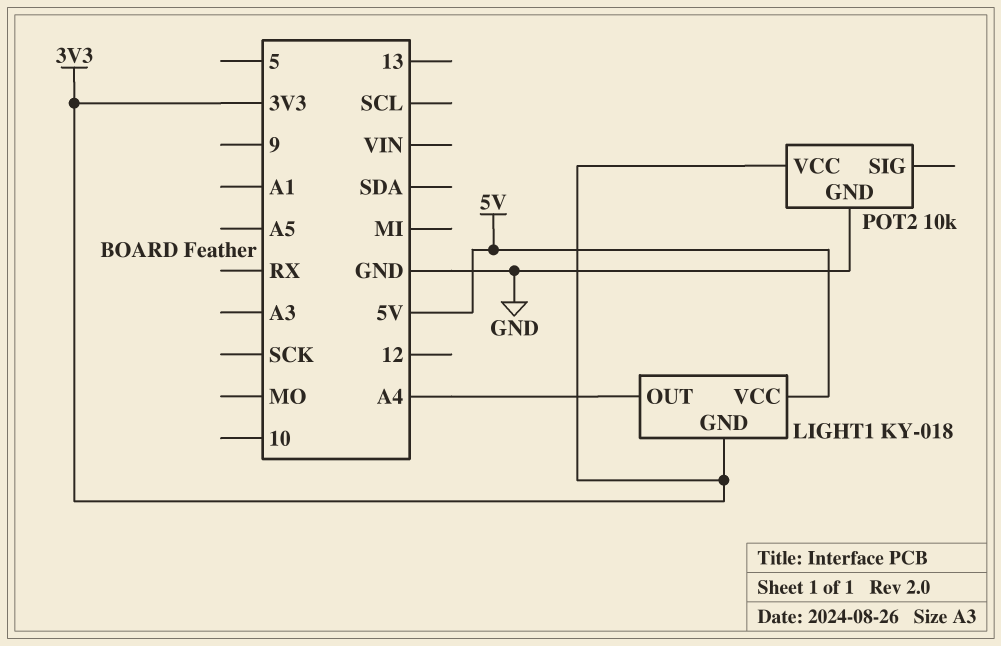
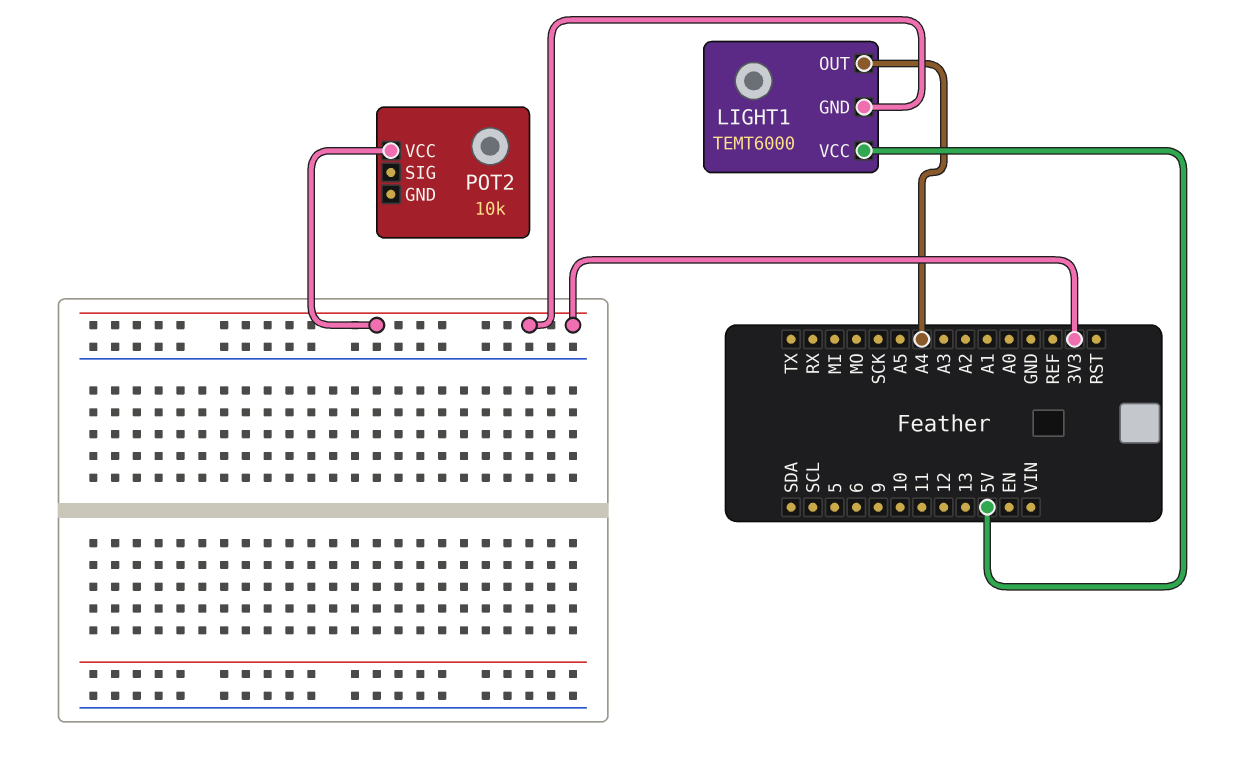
LIGHT1: KY-018 -> TEMT6000
POT2 pin GND: GND -> none

